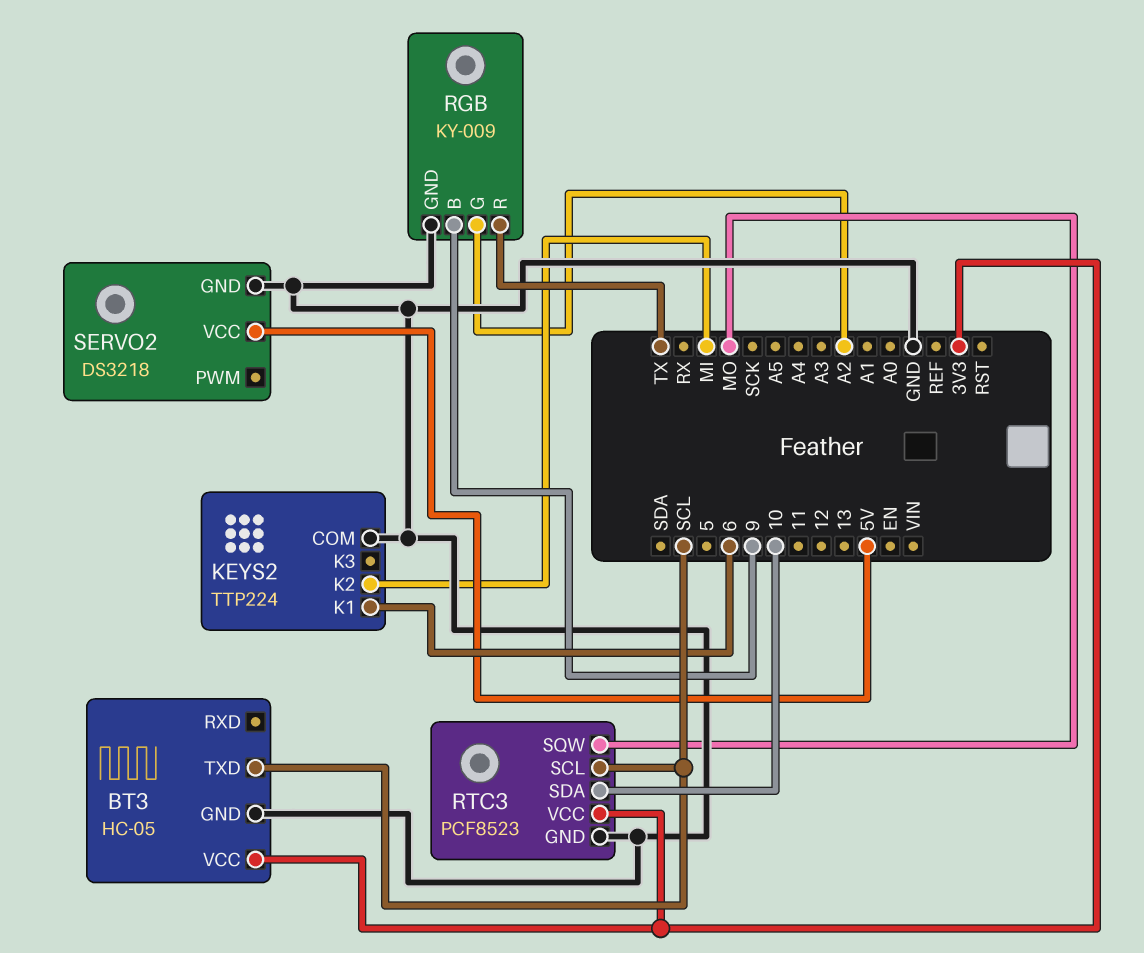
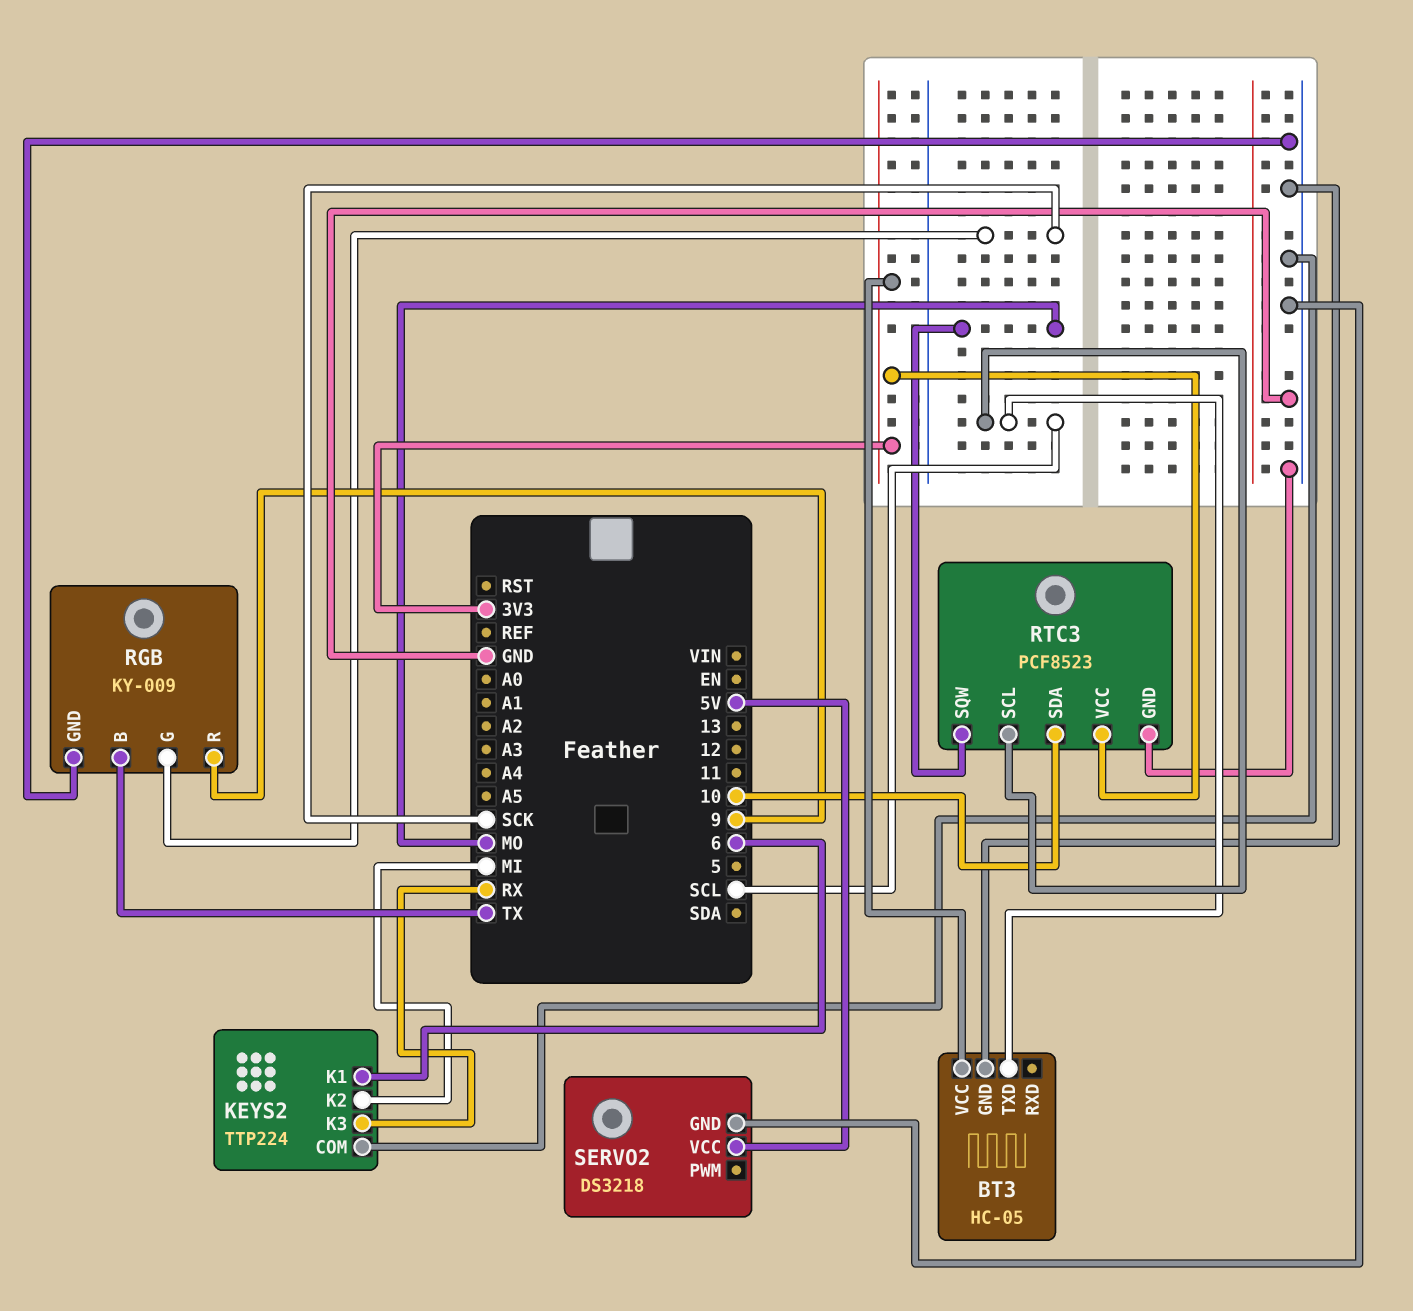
KEYS2 pin K3: none -> RX
RGB pin B: 9 -> TX
RGB pin G: A2 -> SCK
RGB pin R: TX -> 9

